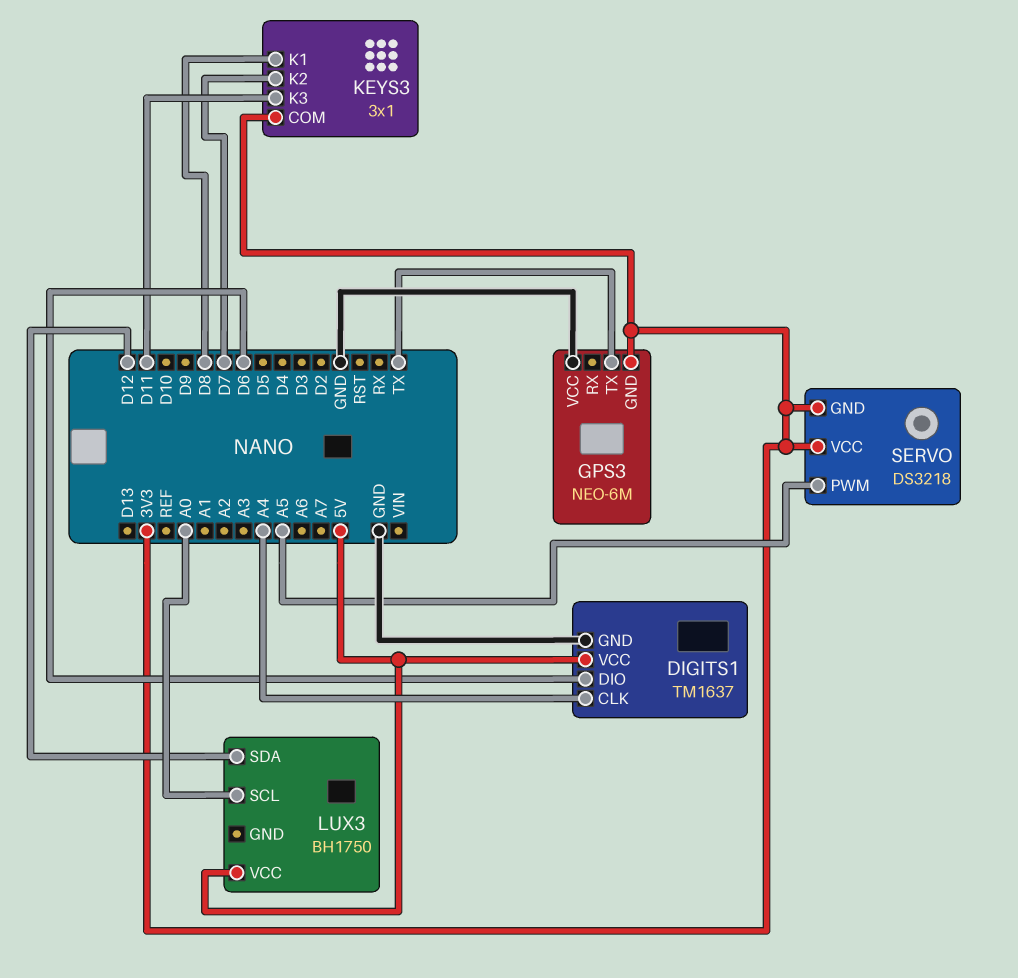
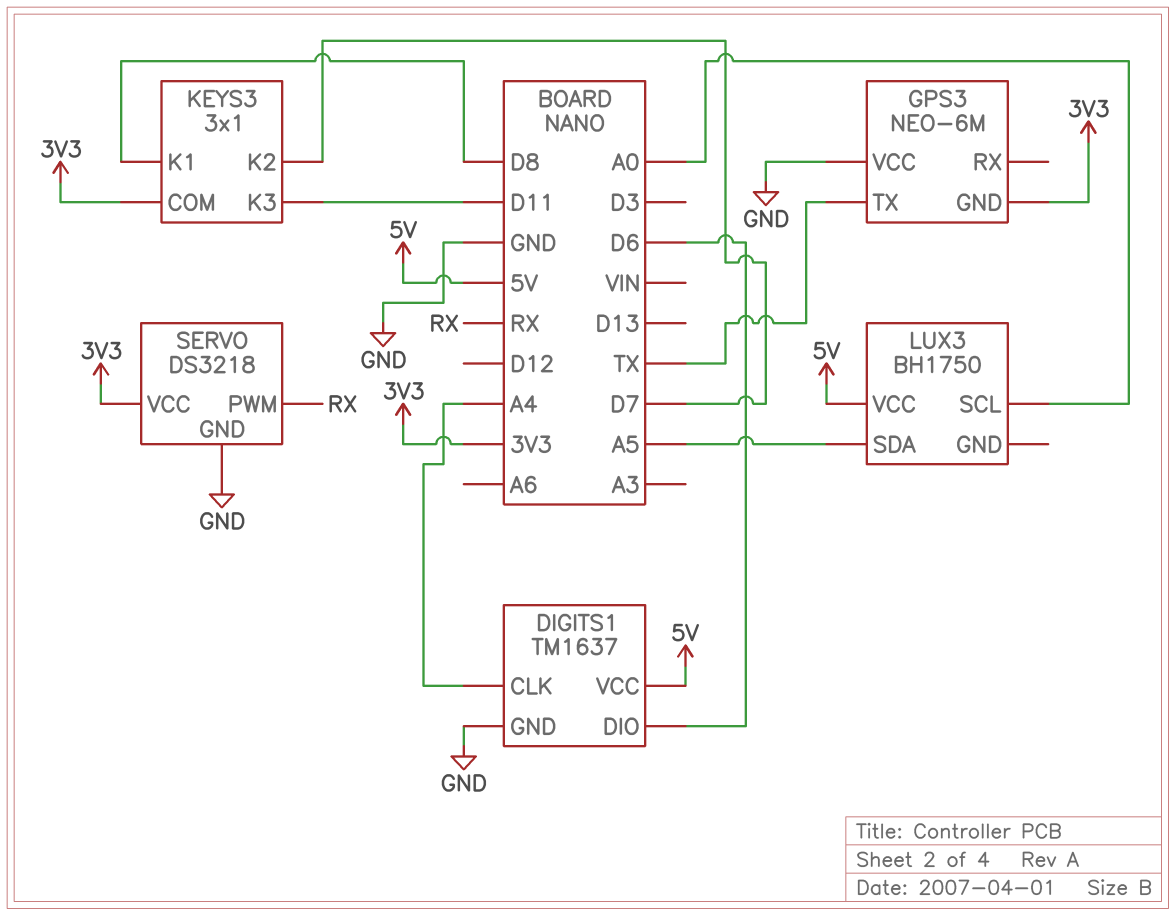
LUX3 pin SDA: D12 -> A5
SERVO pin GND: 3V3 -> GND
SERVO pin PWM: A5 -> RX

